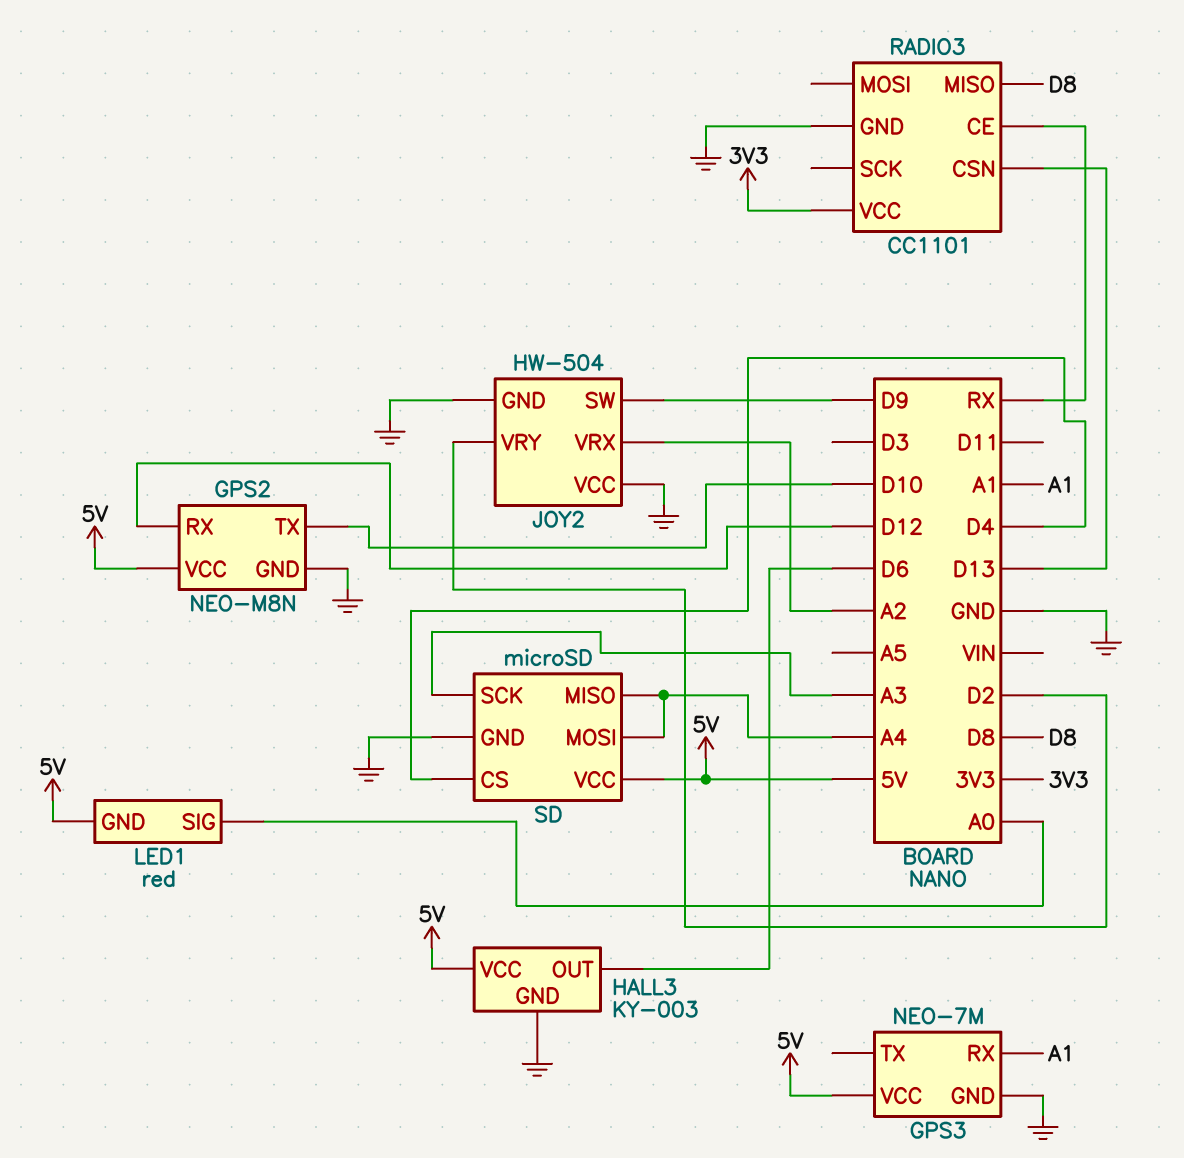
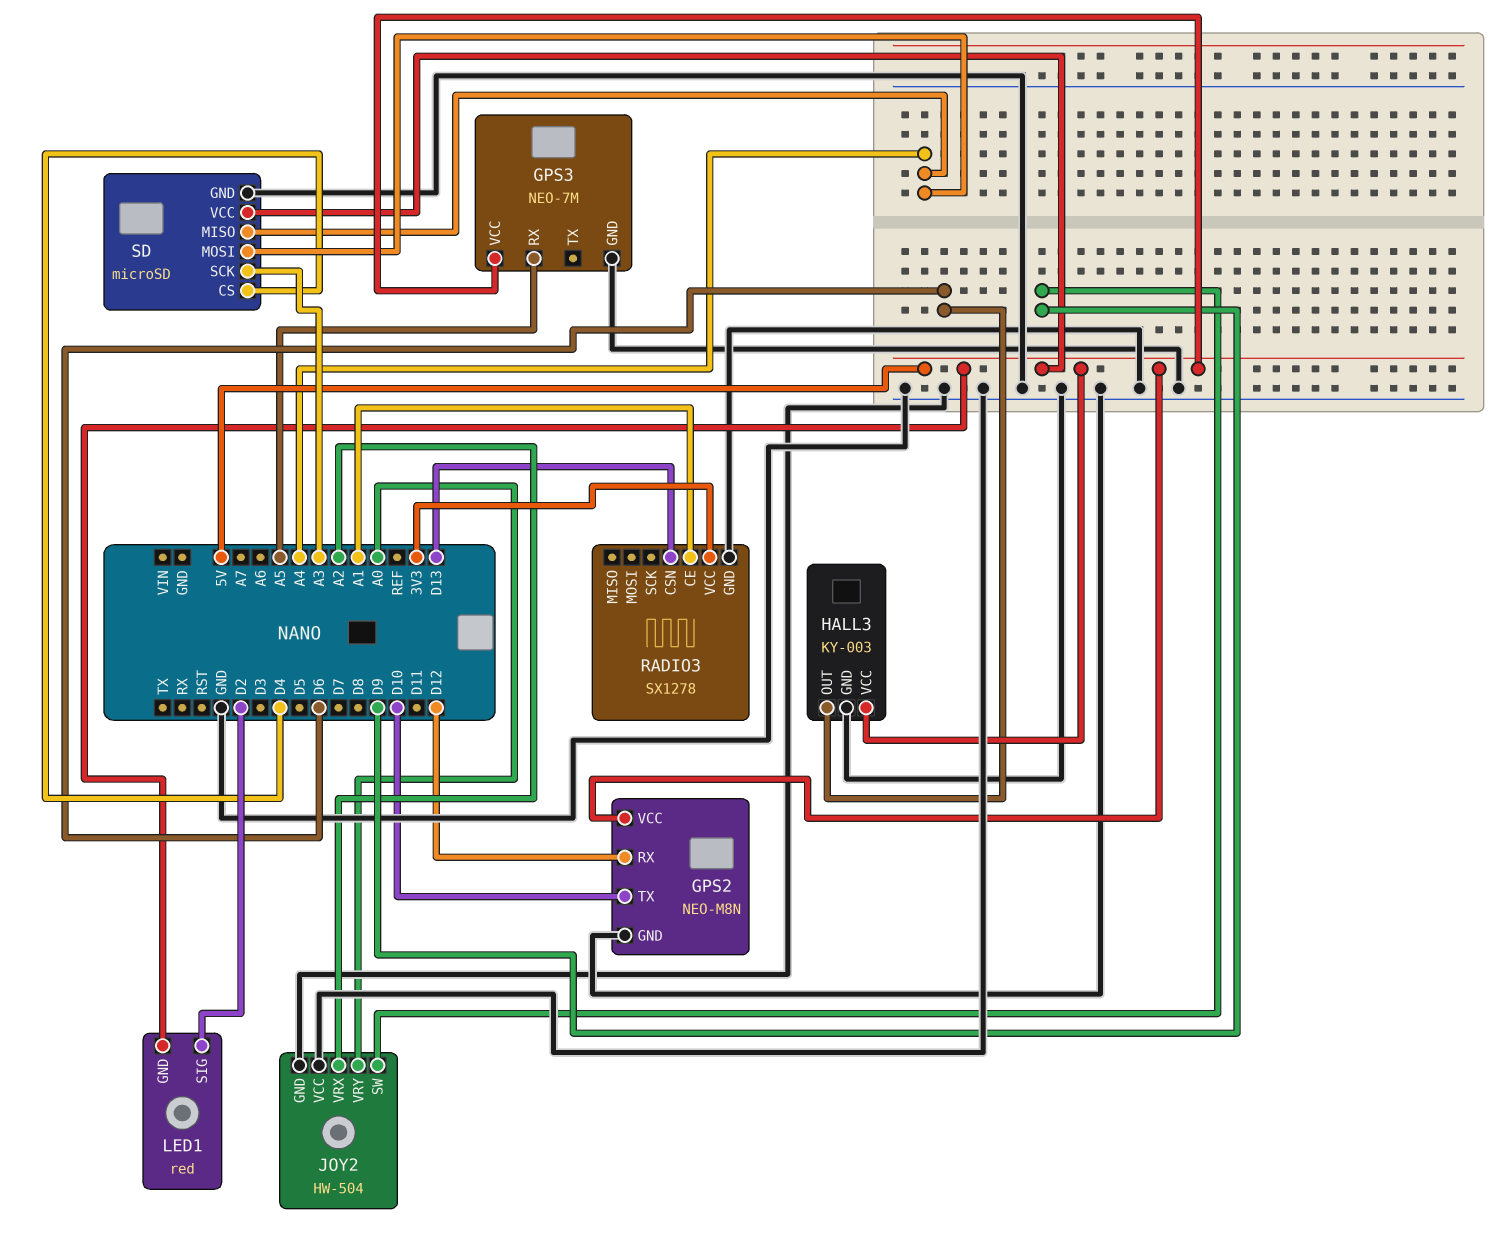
GPS3 pin RX: A1 -> A5
JOY2 pin VRY: D2 -> A0
LED1 pin SIG: A0 -> D2
RADIO3: CC1101 -> SX1278
RADIO3 pin CE: RX -> A1
RADIO3 pin MISO: D8 -> none

